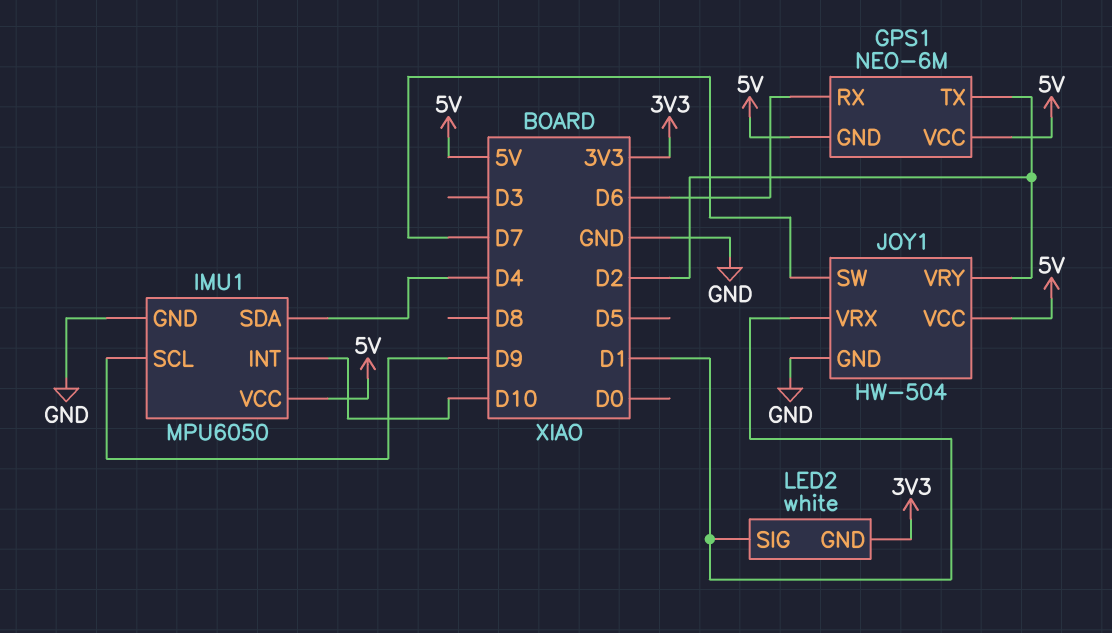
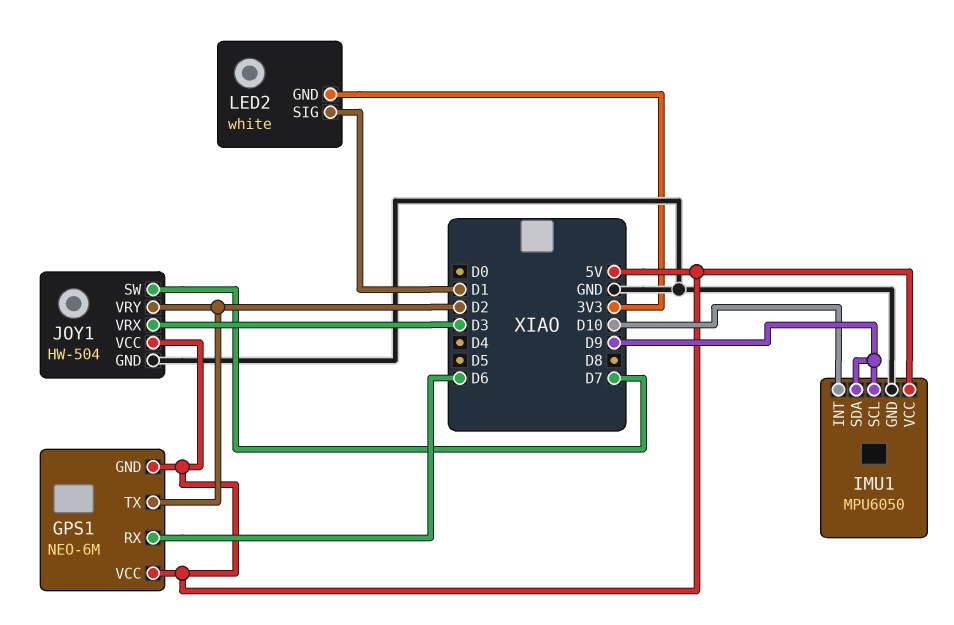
IMU1 pin SDA: D4 -> D9
JOY1 pin VRX: D1 -> D3

